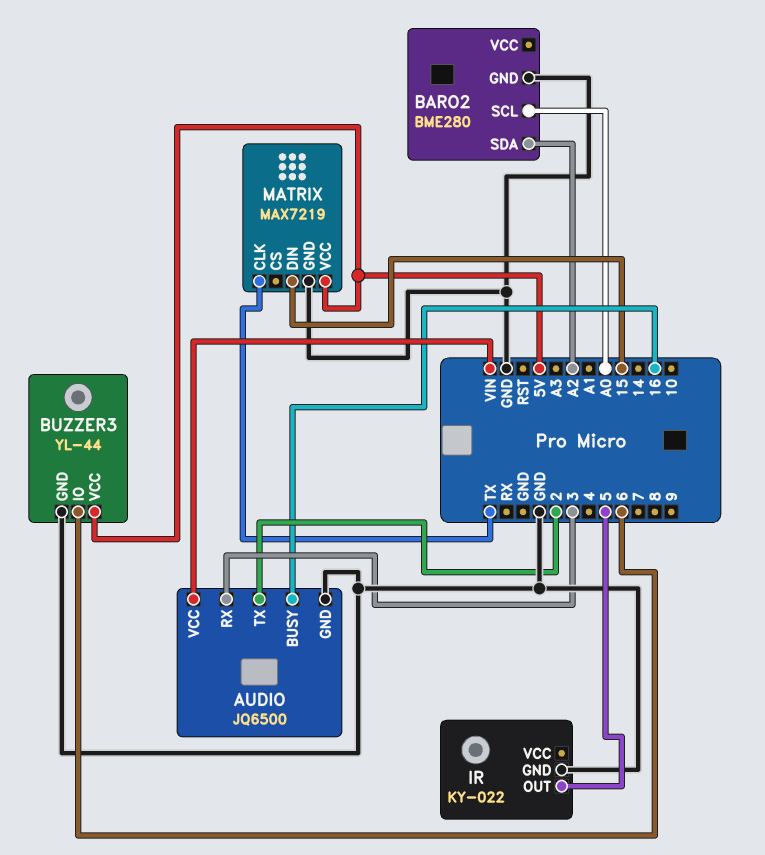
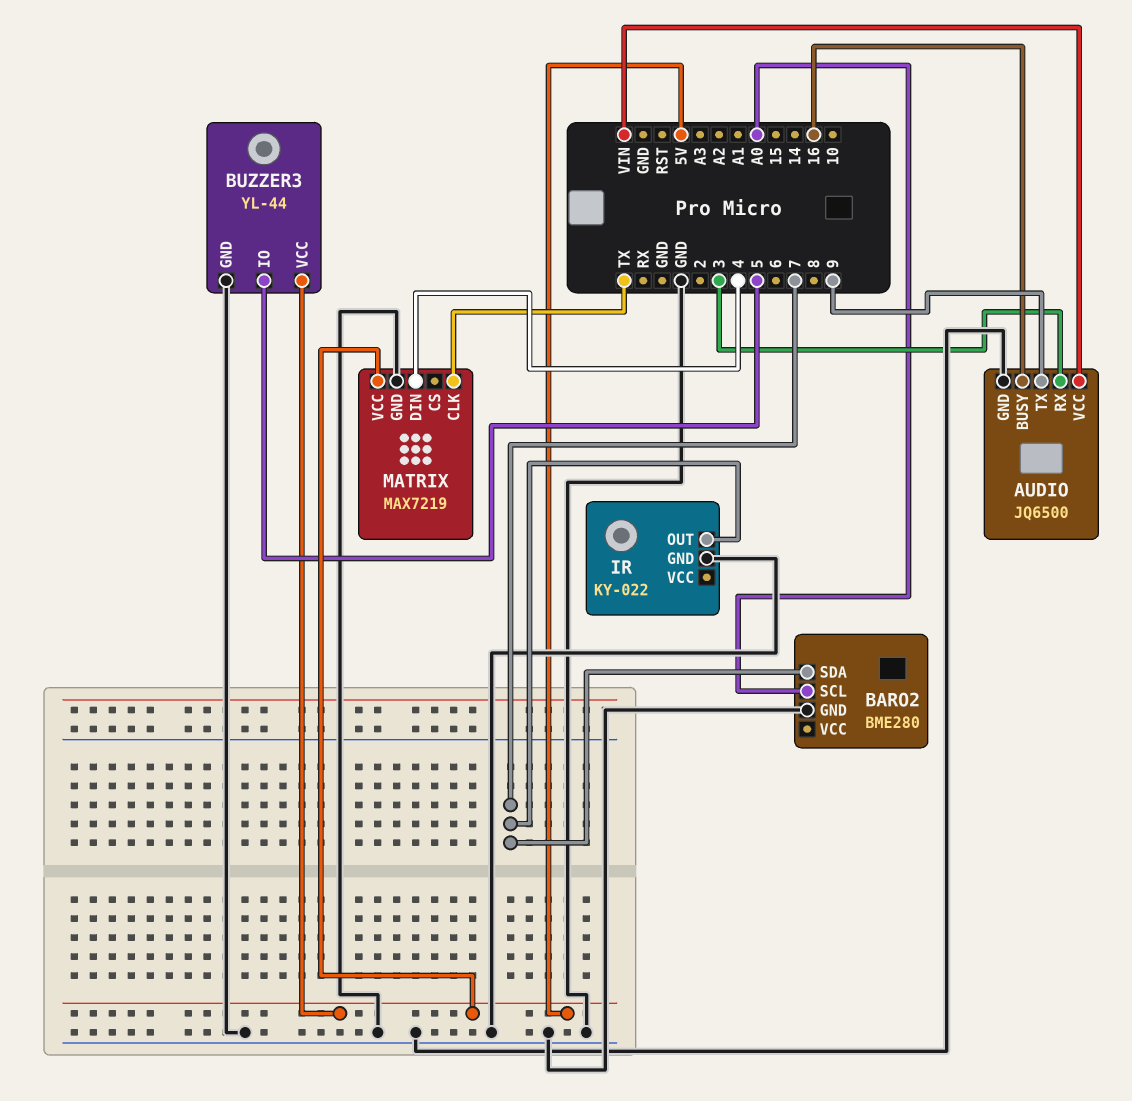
AUDIO pin TX: 2 -> 9
BARO2 pin SDA: A2 -> 7
BUZZER3 pin IO: 6 -> 5
IR pin OUT: 5 -> 7
MATRIX pin DIN: 15 -> 4

